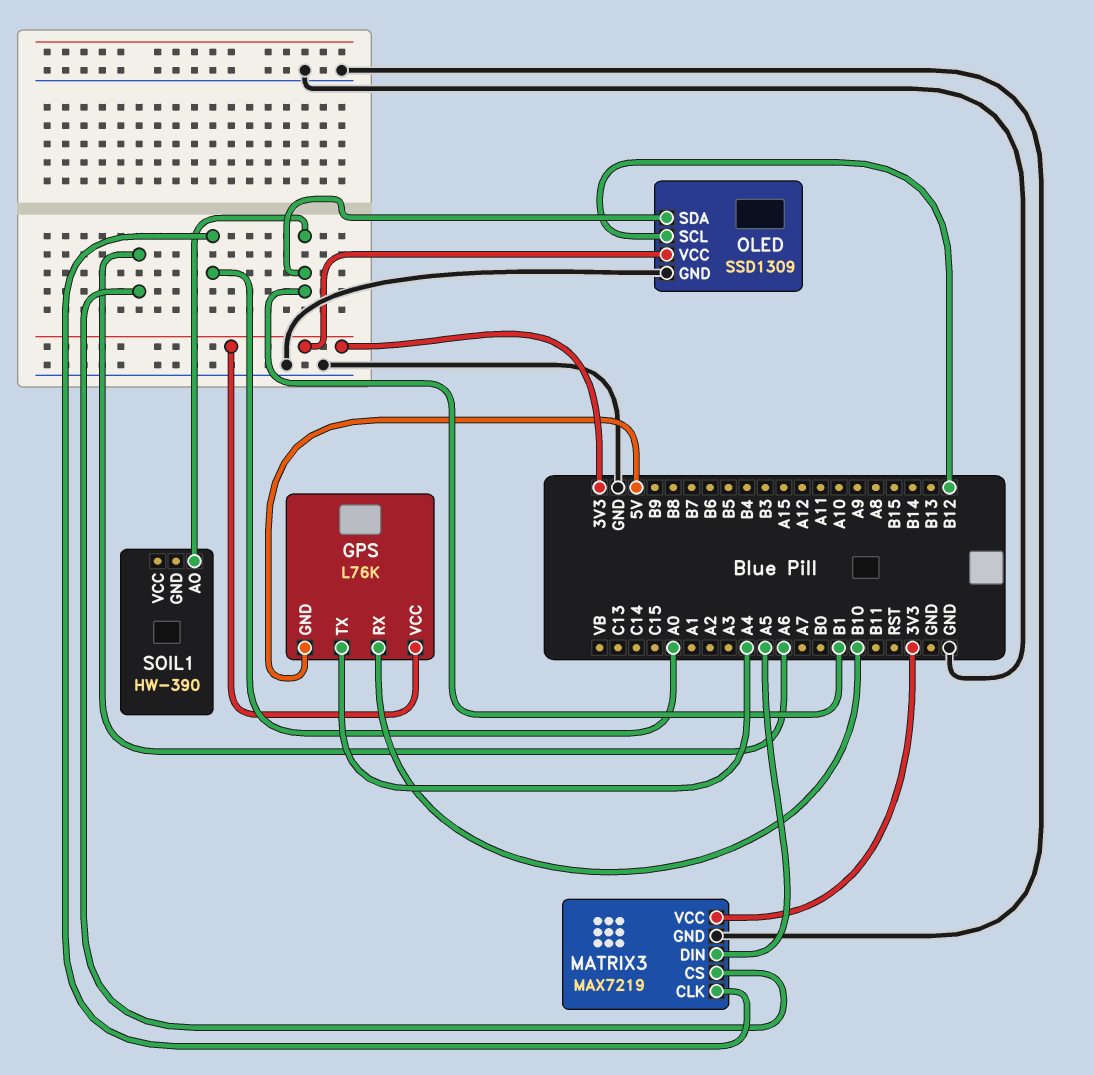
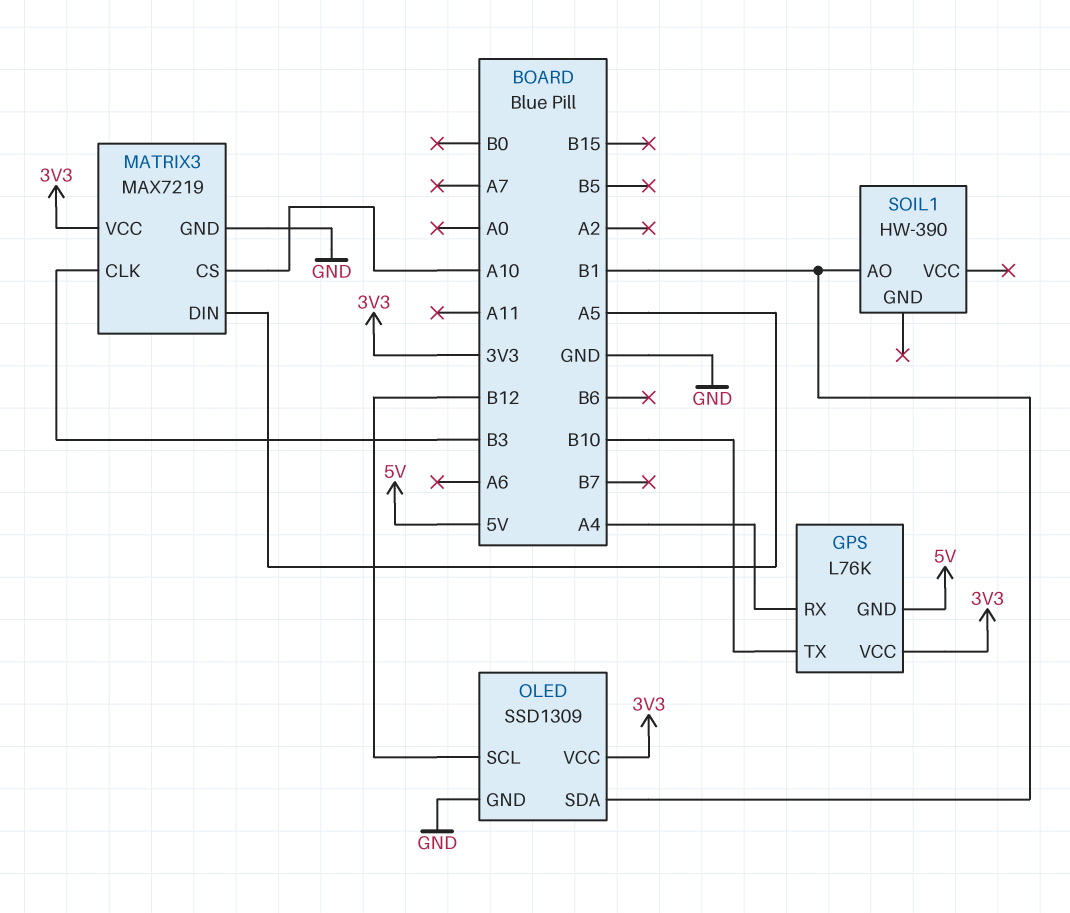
GPS pin RX: B10 -> A4
GPS pin TX: A4 -> B10
MATRIX3 pin CLK: A0 -> B3
MATRIX3 pin CS: A6 -> A10

